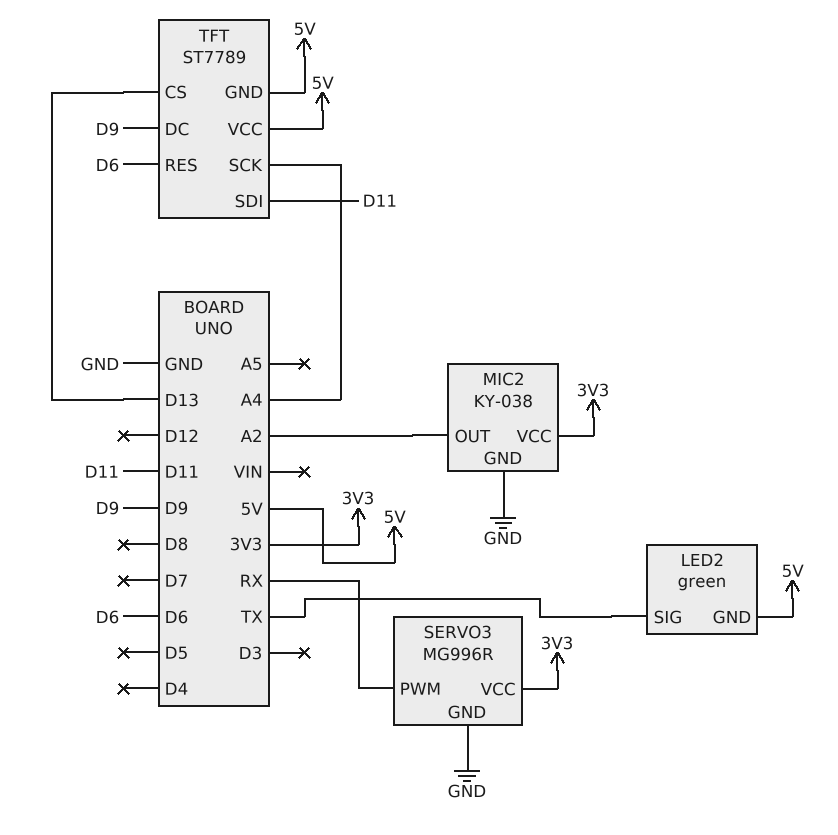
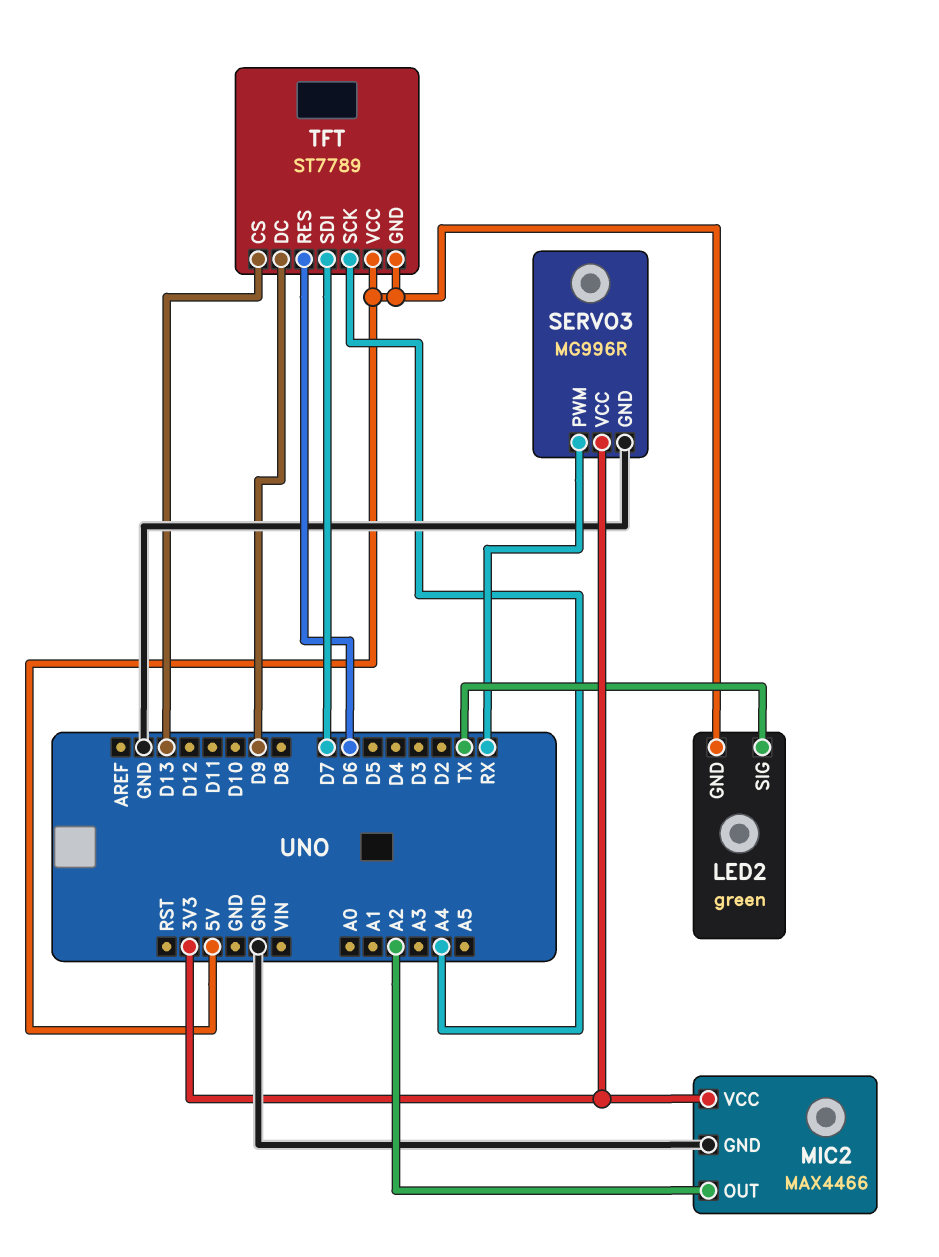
MIC2: KY-038 -> MAX4466
TFT pin SDI: D11 -> D7

